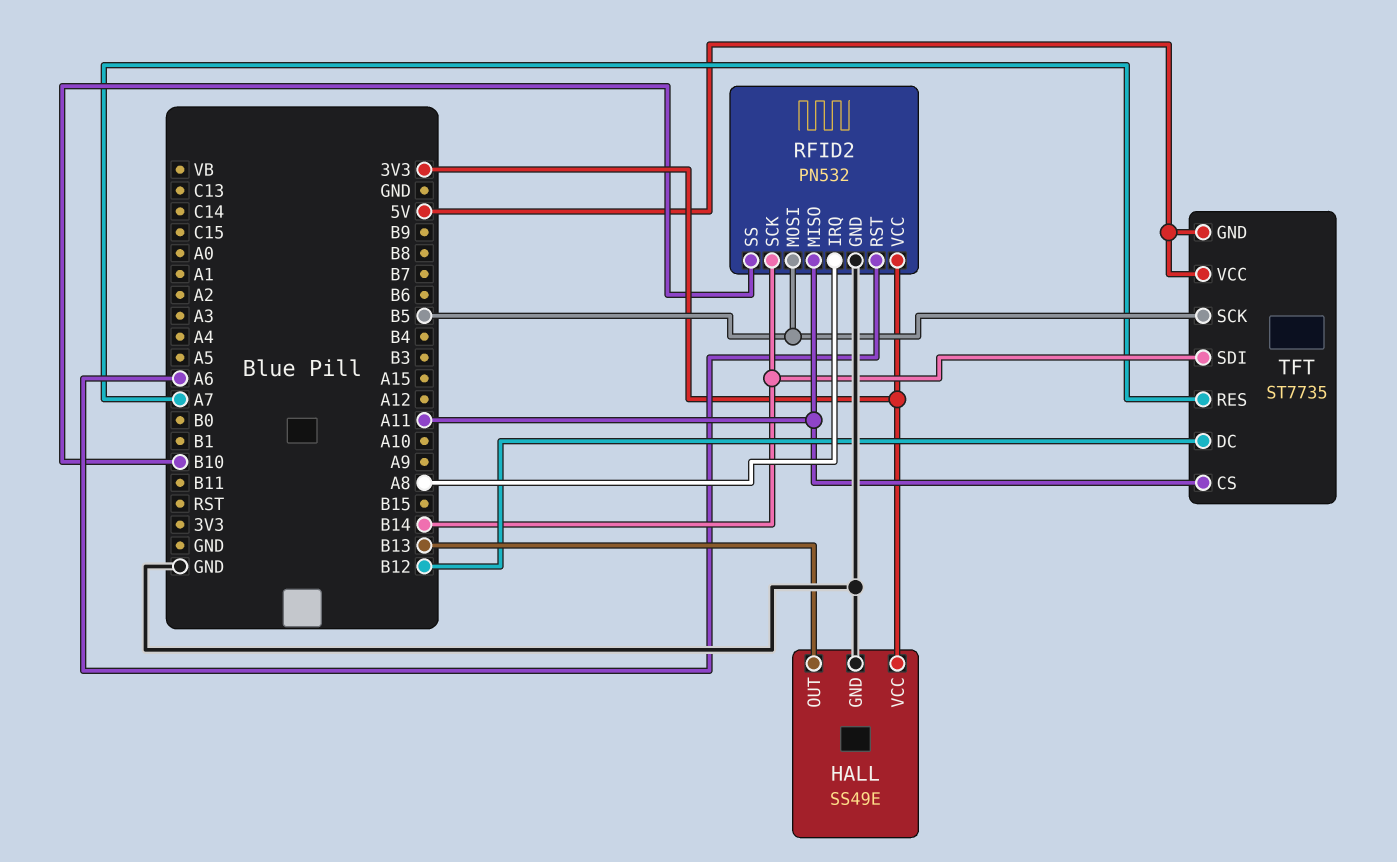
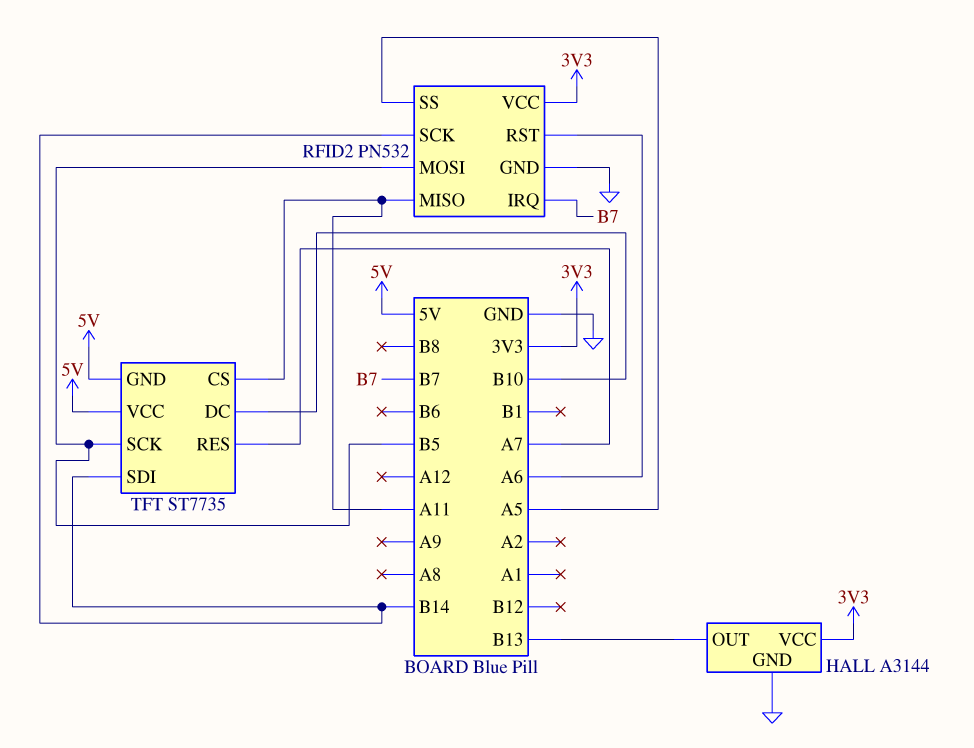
HALL: SS49E -> A3144
RFID2 pin IRQ: A8 -> B7
RFID2 pin SS: B10 -> A5
TFT pin DC: B12 -> B10

